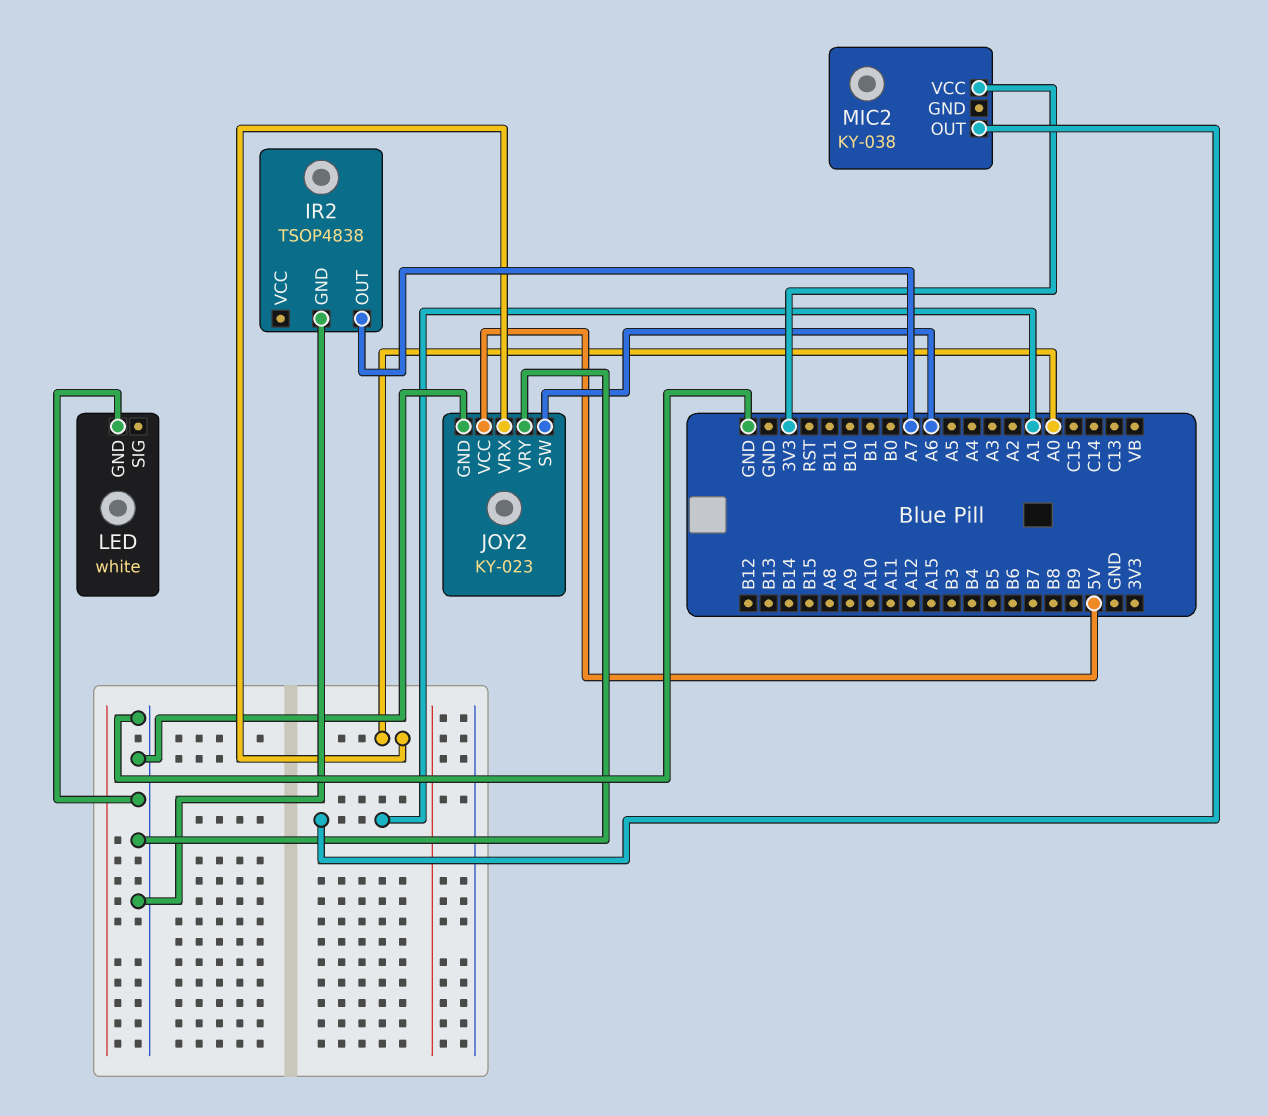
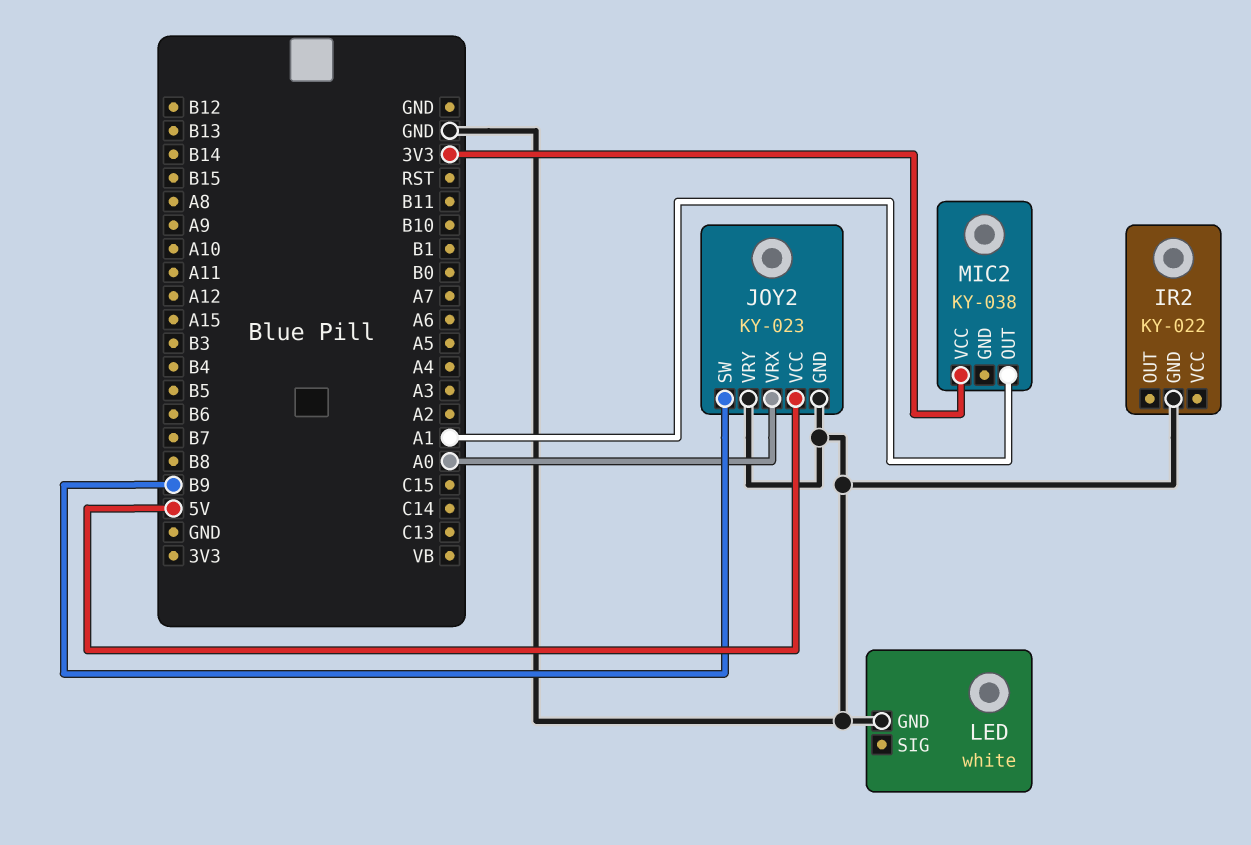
IR2: TSOP4838 -> KY-022
IR2 pin OUT: A7 -> none
JOY2 pin SW: A6 -> B9

